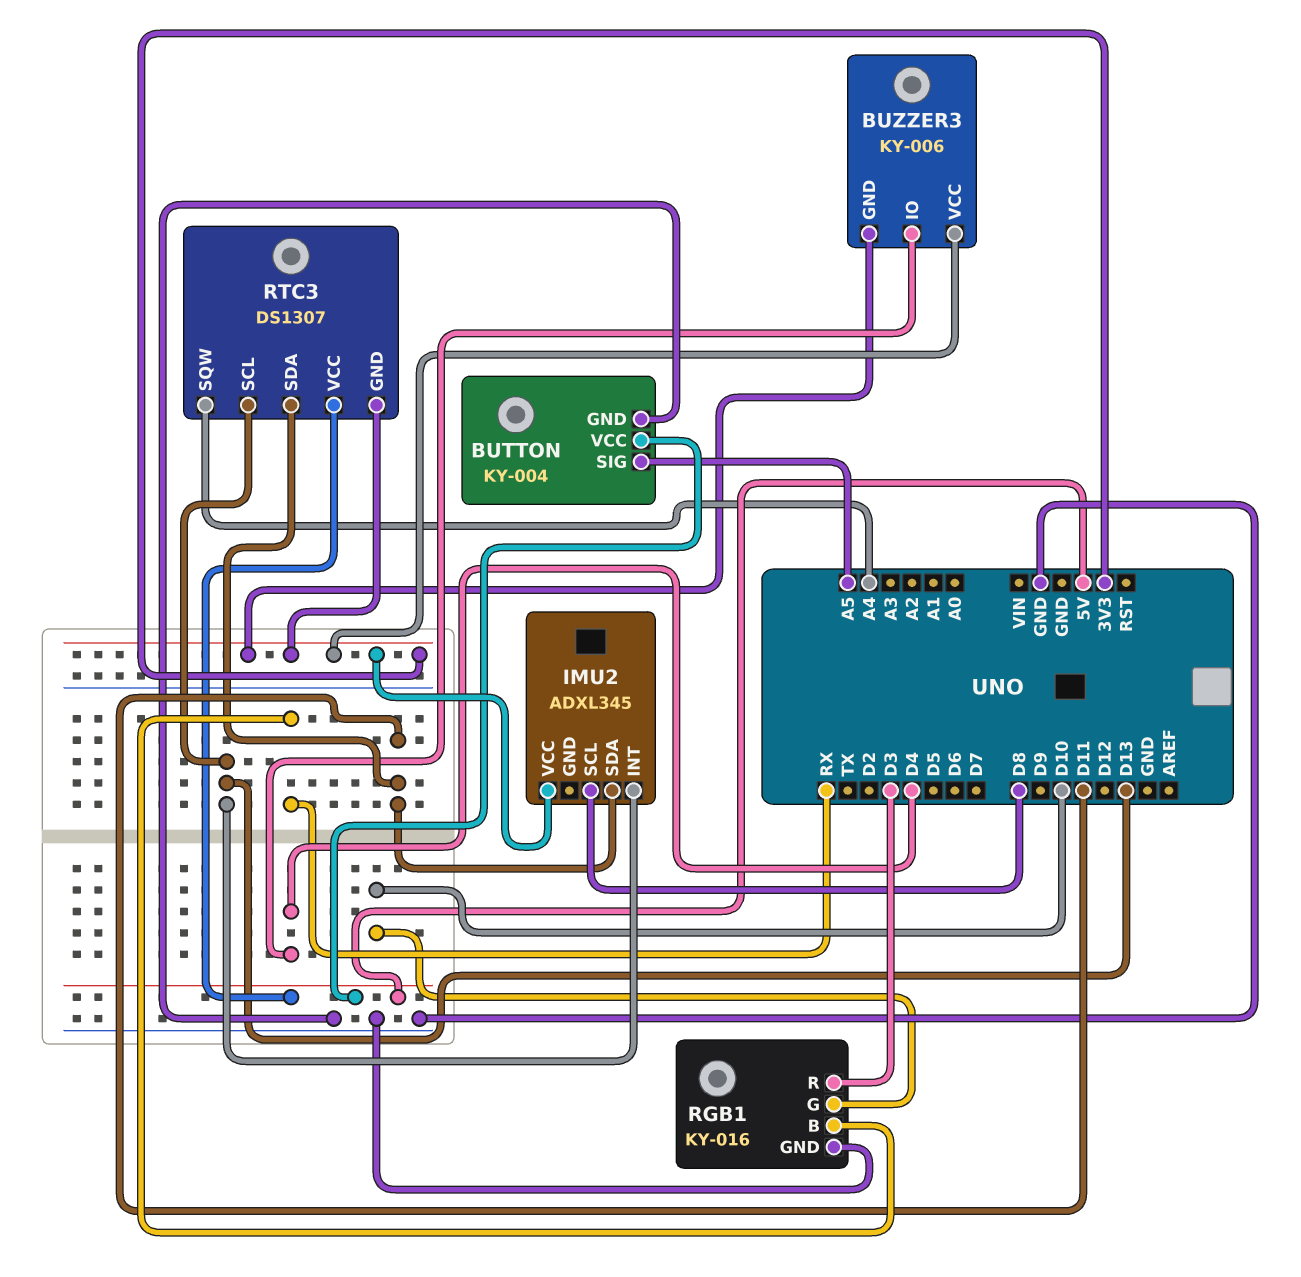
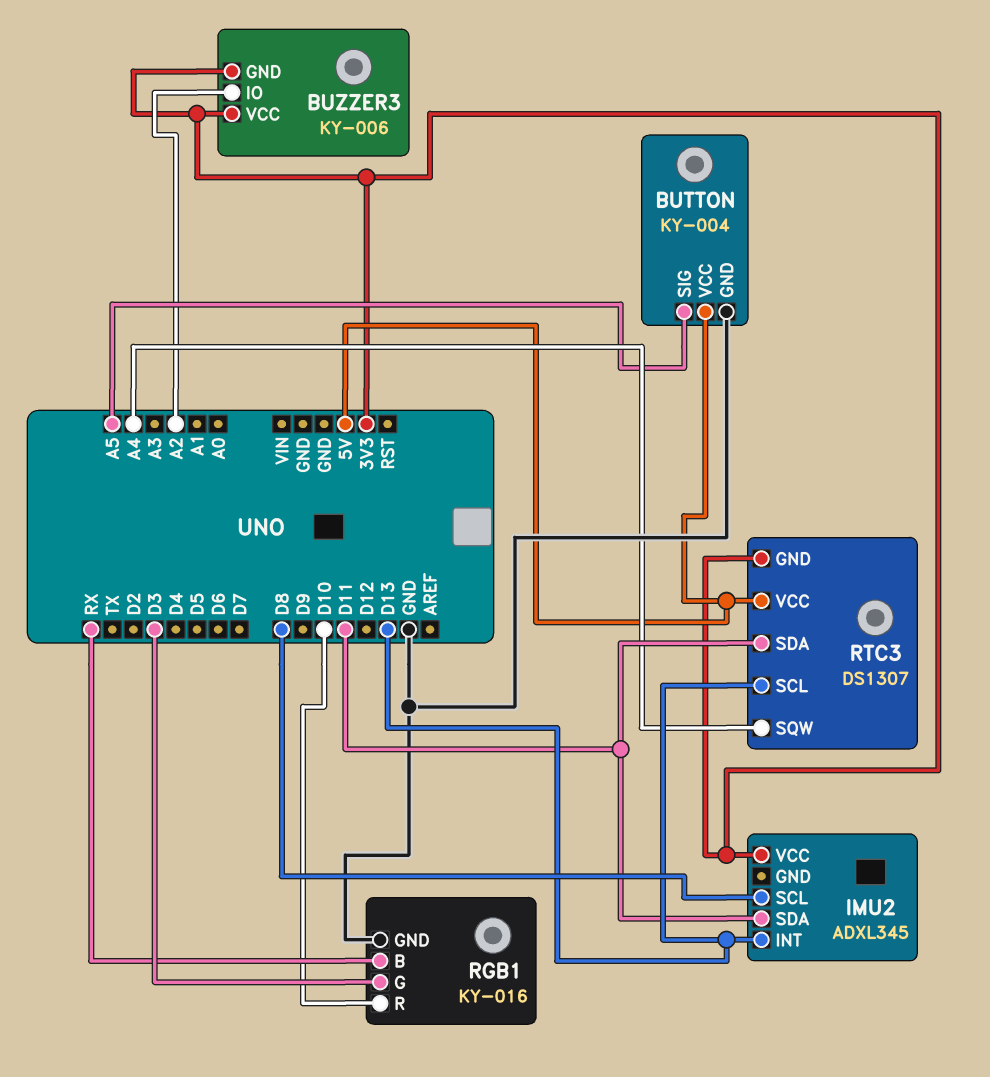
BUZZER3 pin IO: D4 -> A2
RGB1 pin G: D10 -> D3
RGB1 pin R: D3 -> D10

